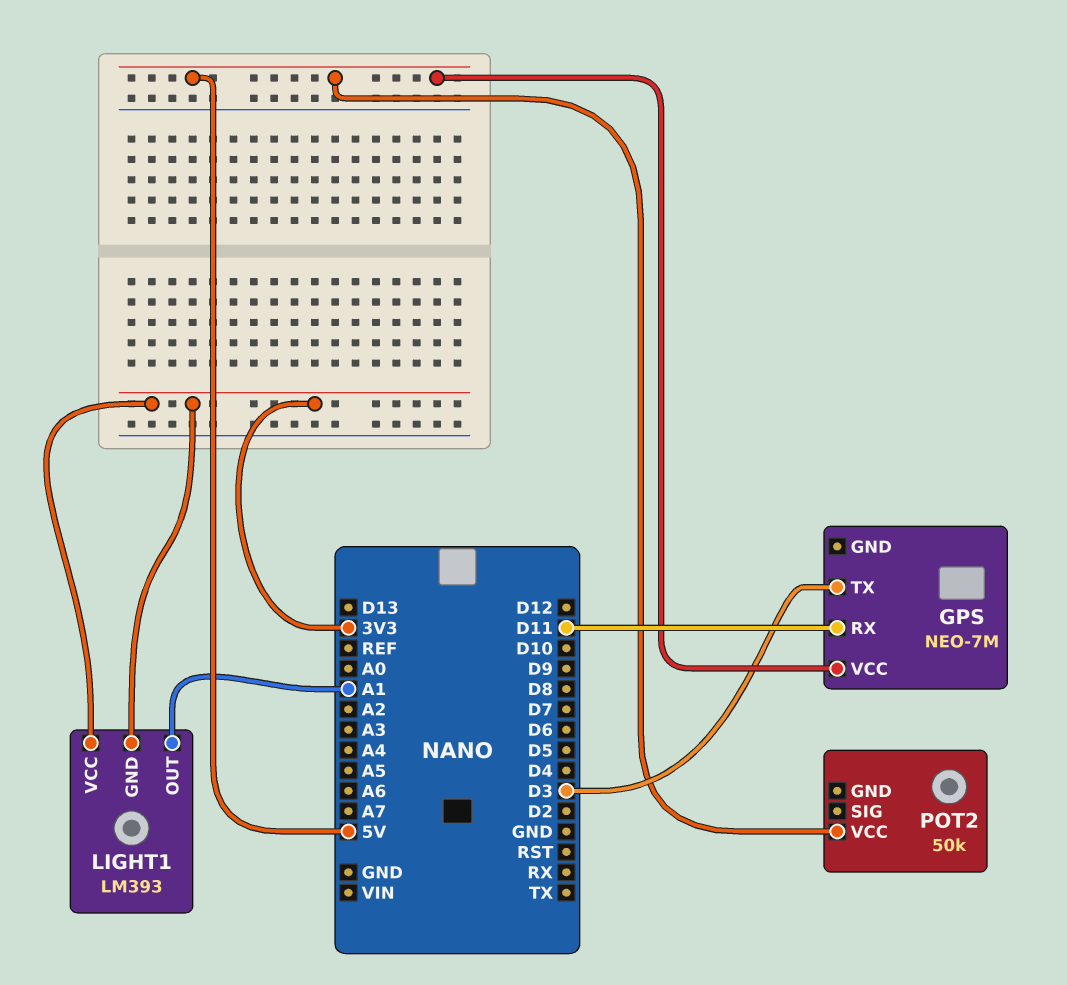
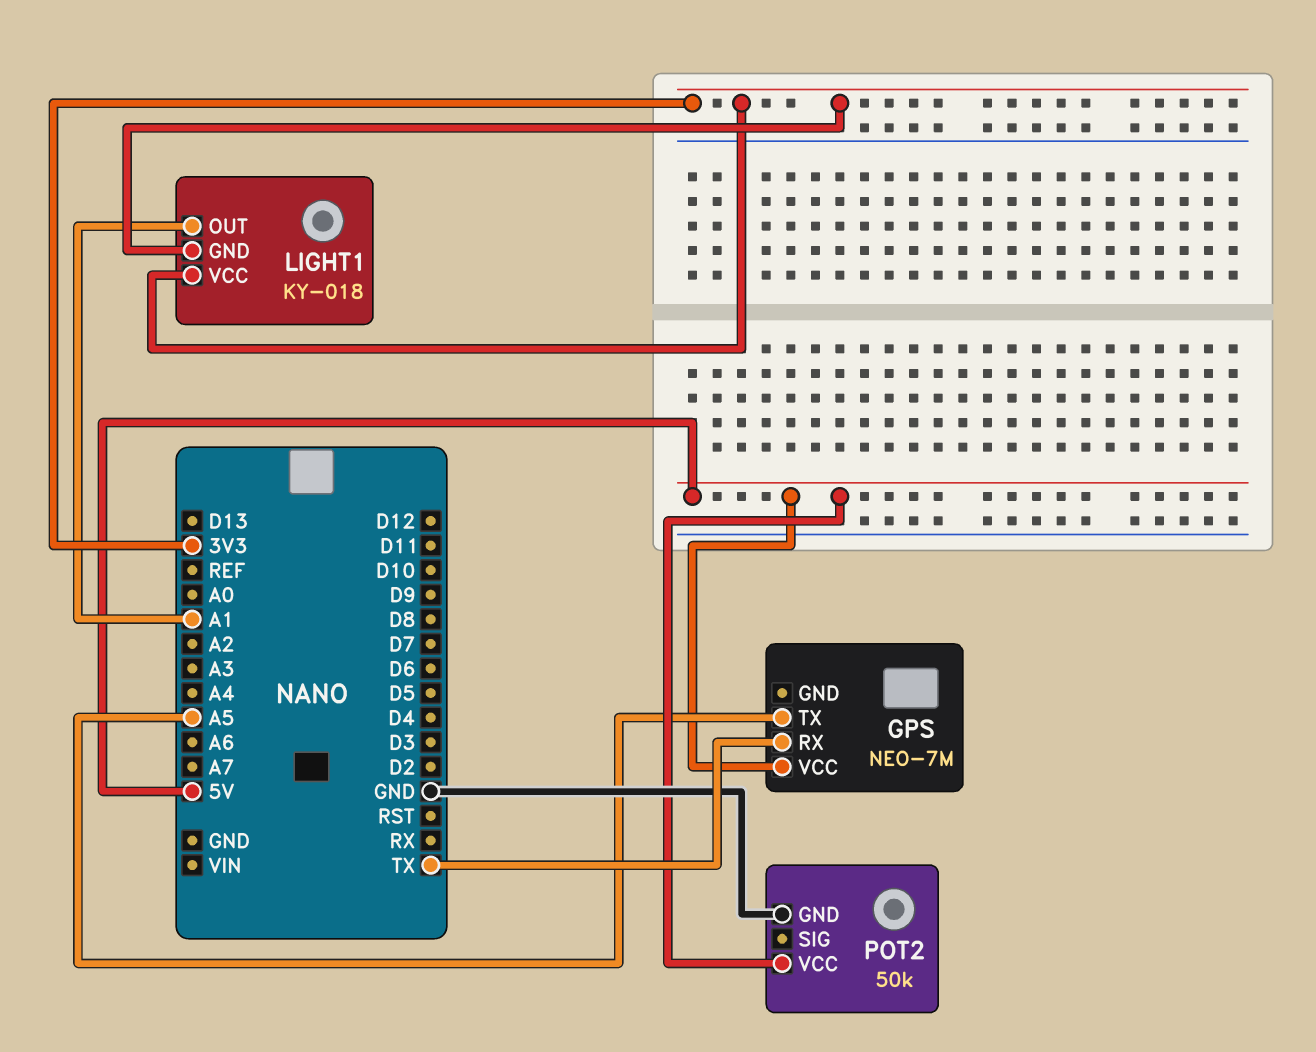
GPS pin RX: D11 -> TX
GPS pin TX: D3 -> A5
LIGHT1: LM393 -> KY-018
POT2 pin GND: none -> GND

